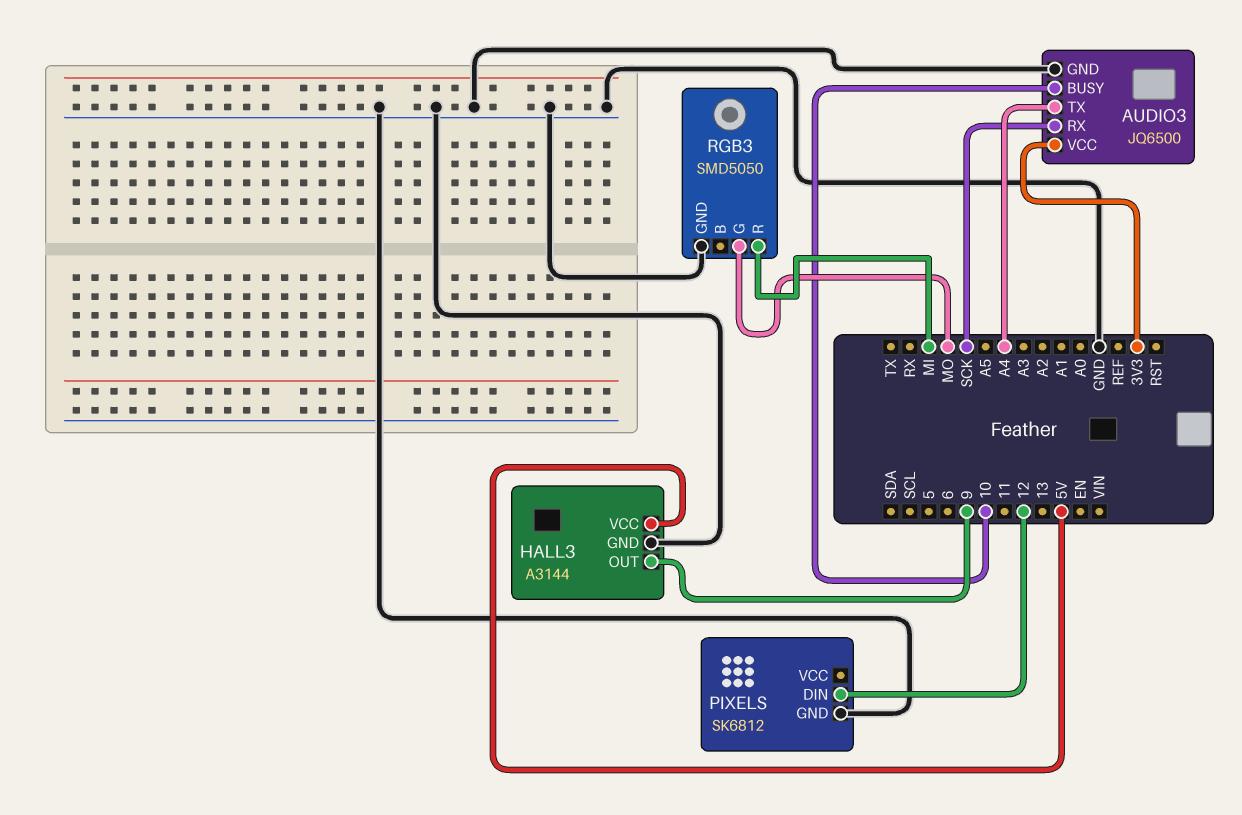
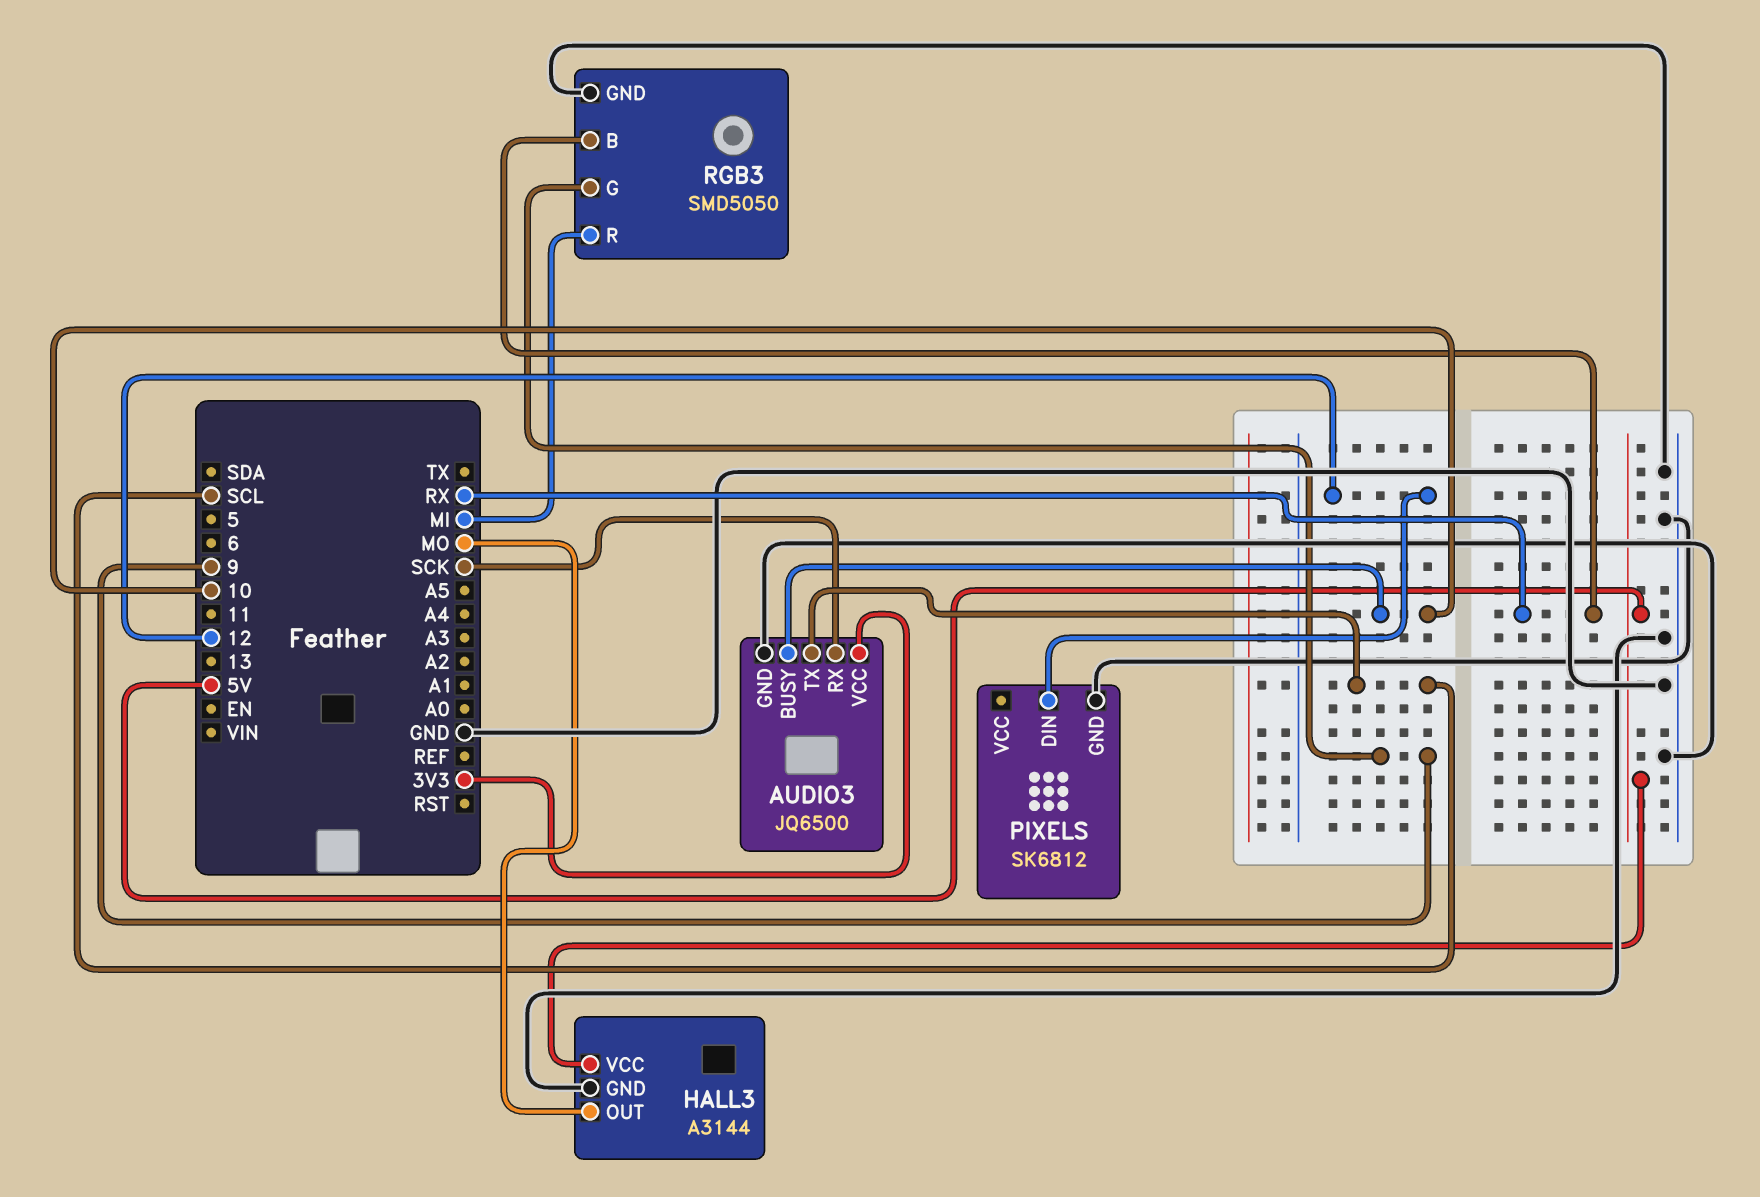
AUDIO3 pin TX: A4 -> SCL
HALL3 pin OUT: 9 -> MO
RGB3 pin B: none -> RX
RGB3 pin G: MO -> 9

